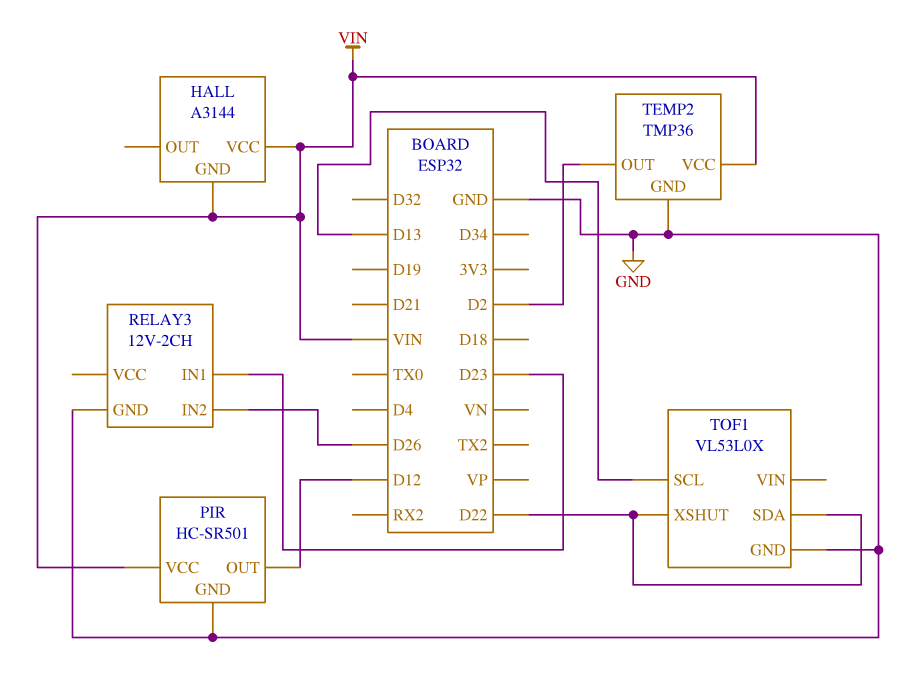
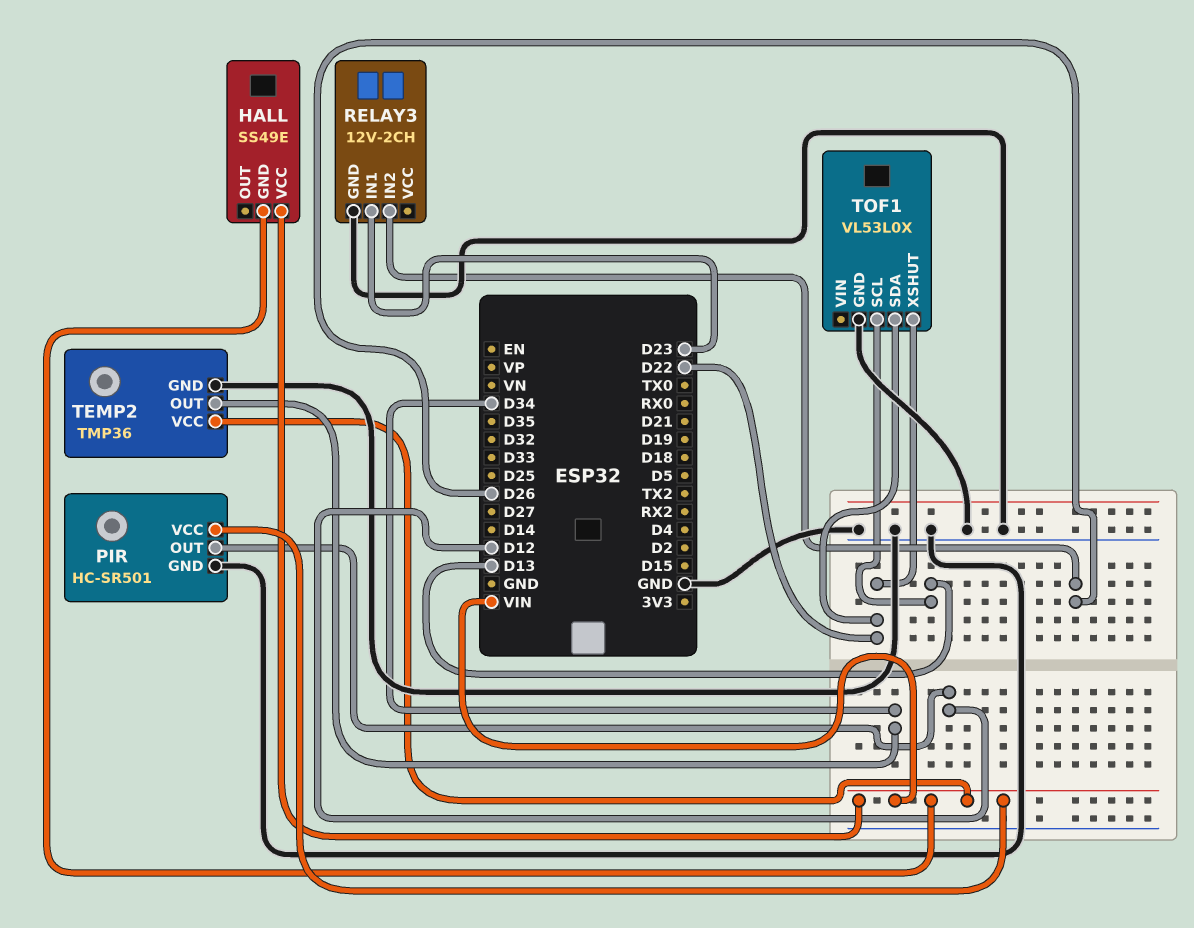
HALL: A3144 -> SS49E
TEMP2 pin OUT: D2 -> D34

